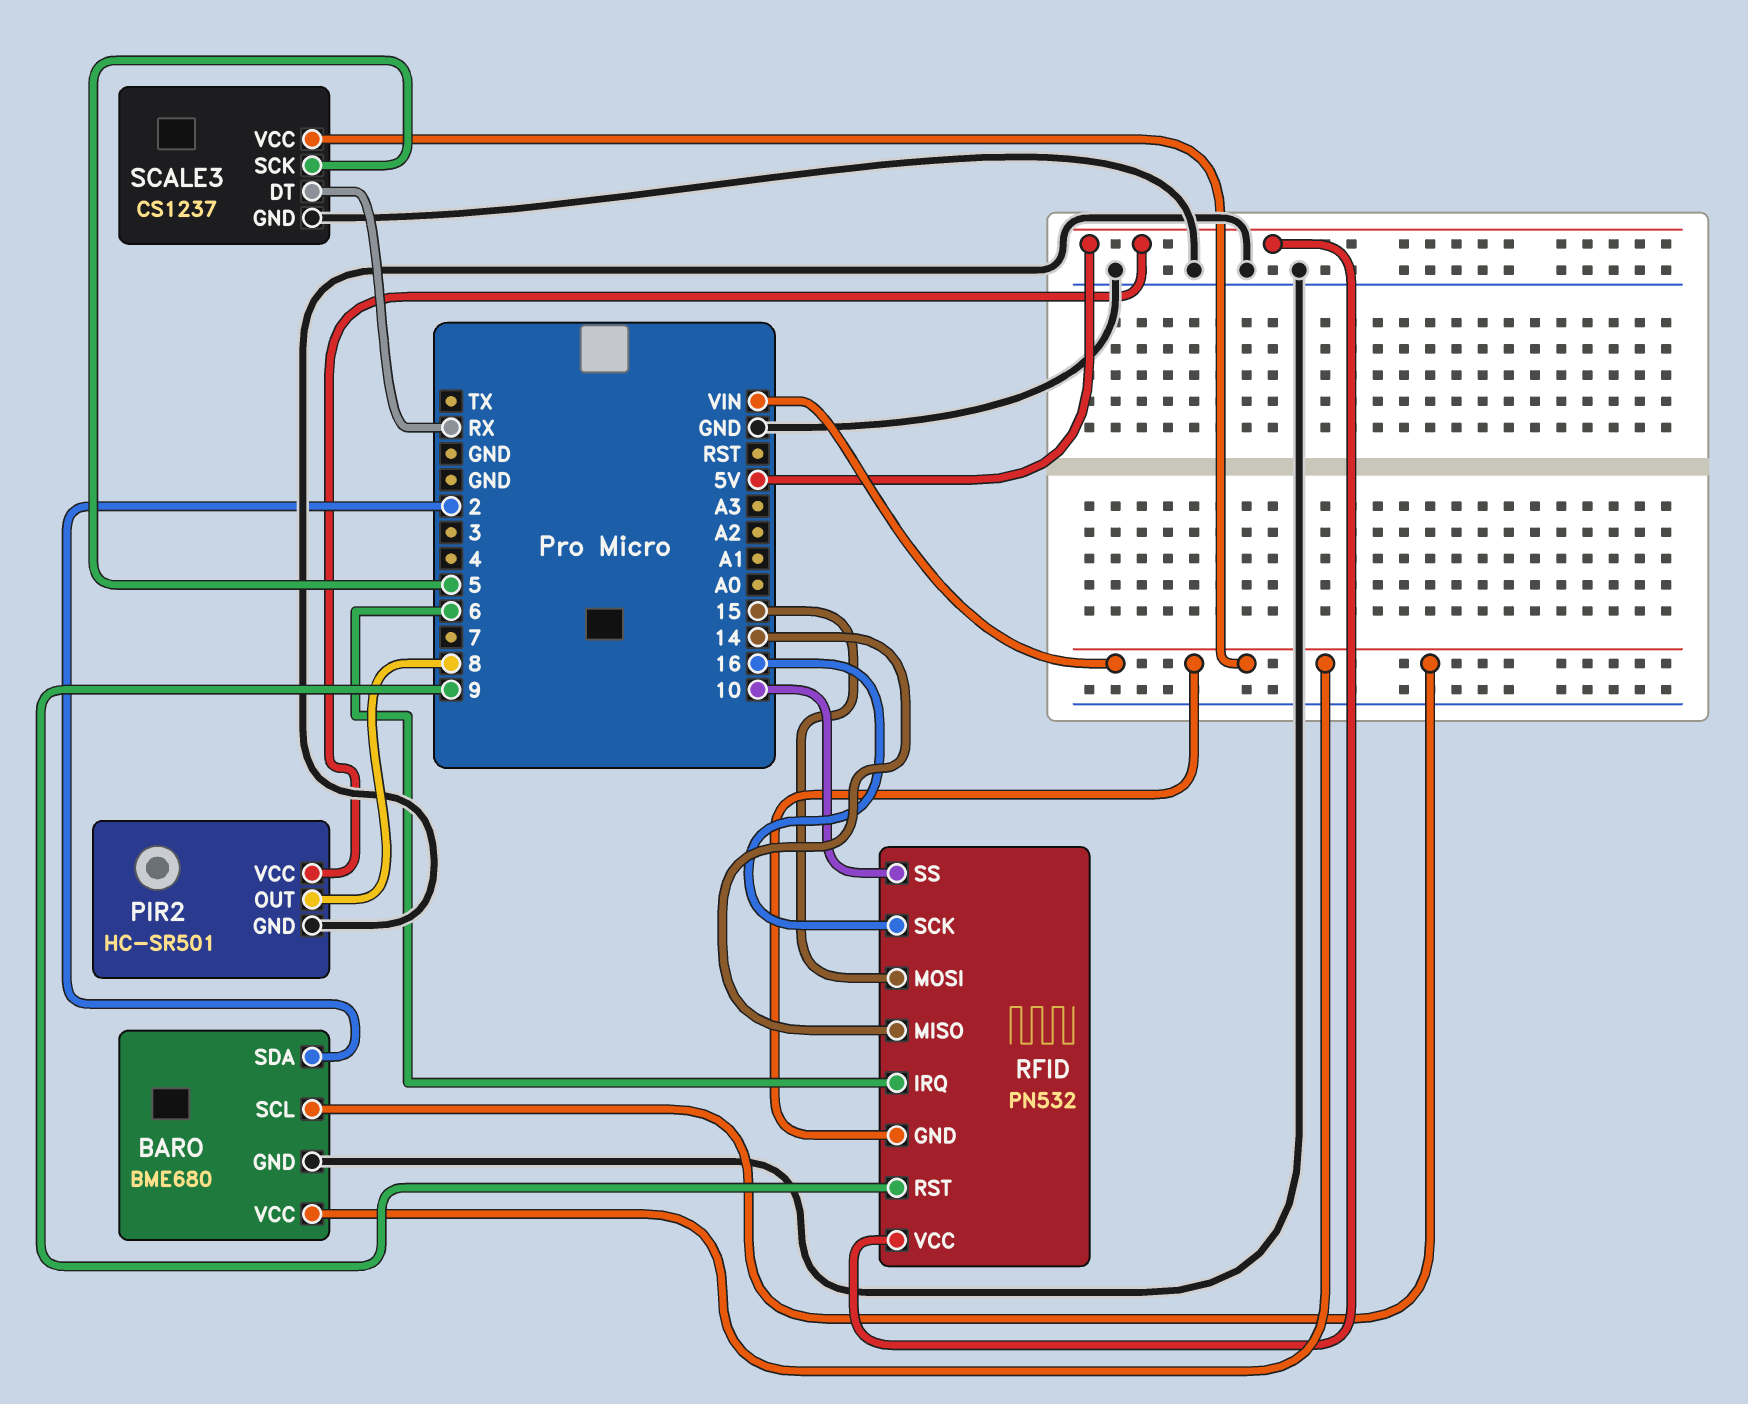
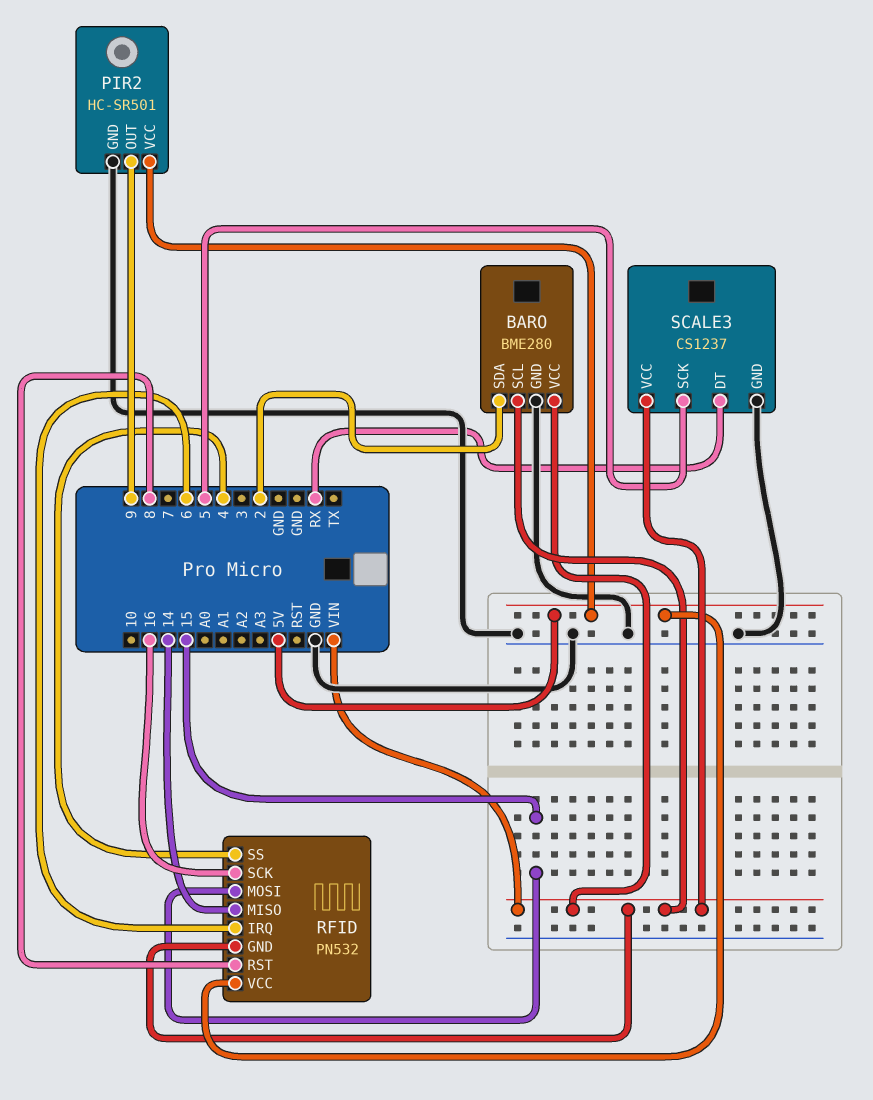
BARO: BME680 -> BME280
PIR2 pin OUT: 8 -> 9
RFID pin RST: 9 -> 8
RFID pin SS: 10 -> 4

